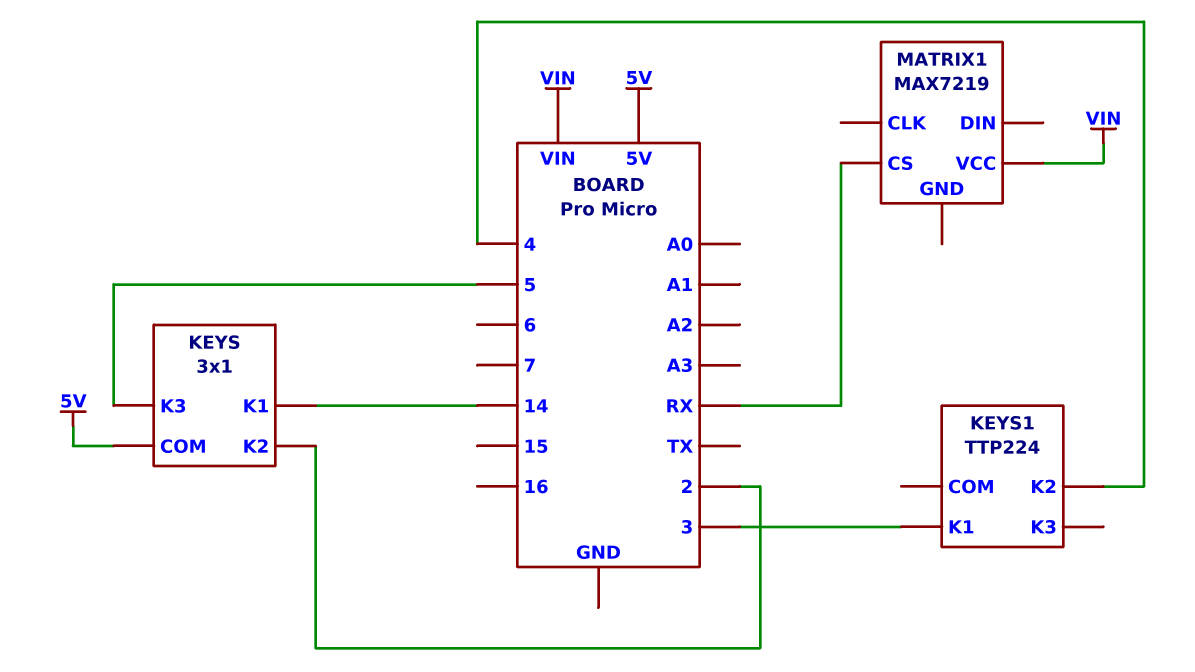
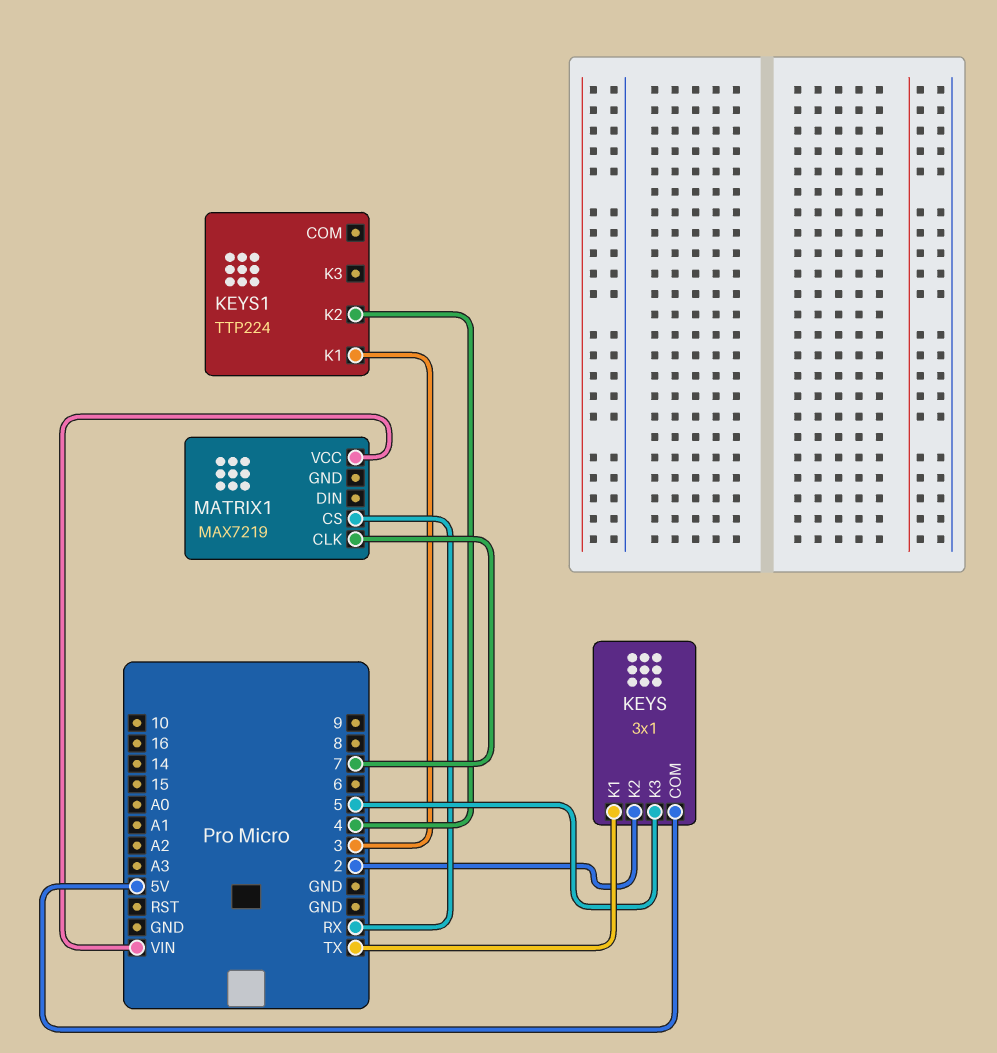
KEYS pin K1: 14 -> TX
MATRIX1 pin CLK: none -> 7

